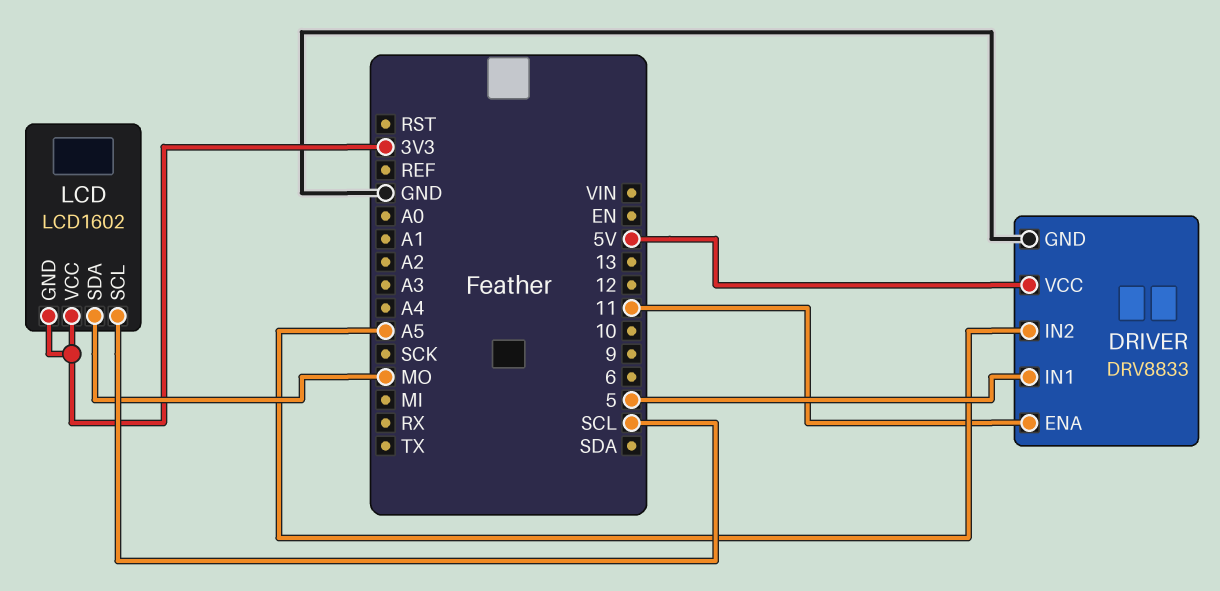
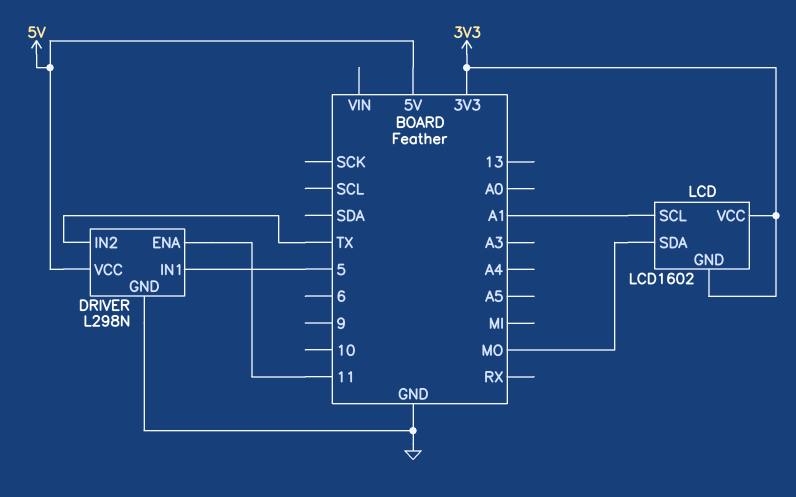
DRIVER: DRV8833 -> L298N
DRIVER pin IN2: A5 -> TX
LCD pin SCL: SCL -> A1

